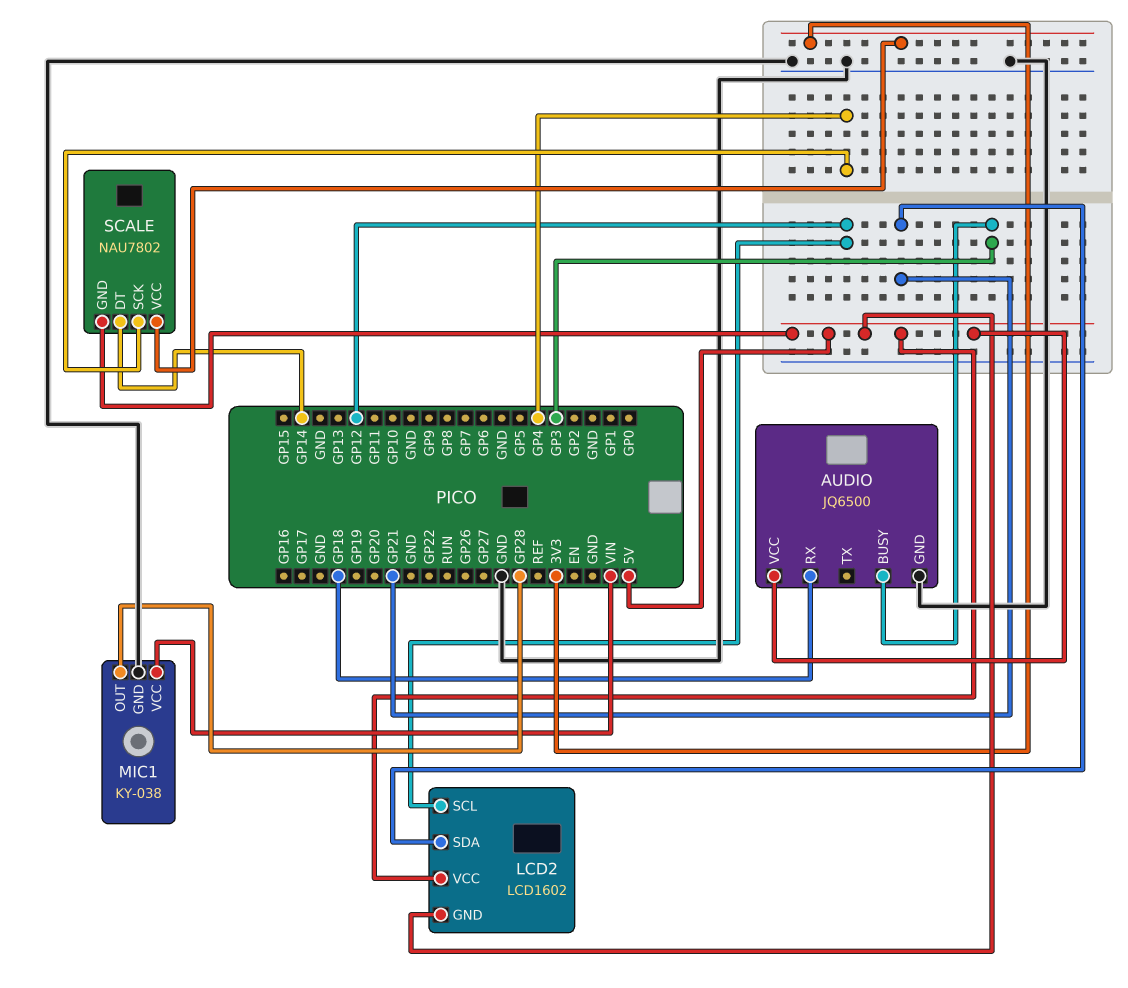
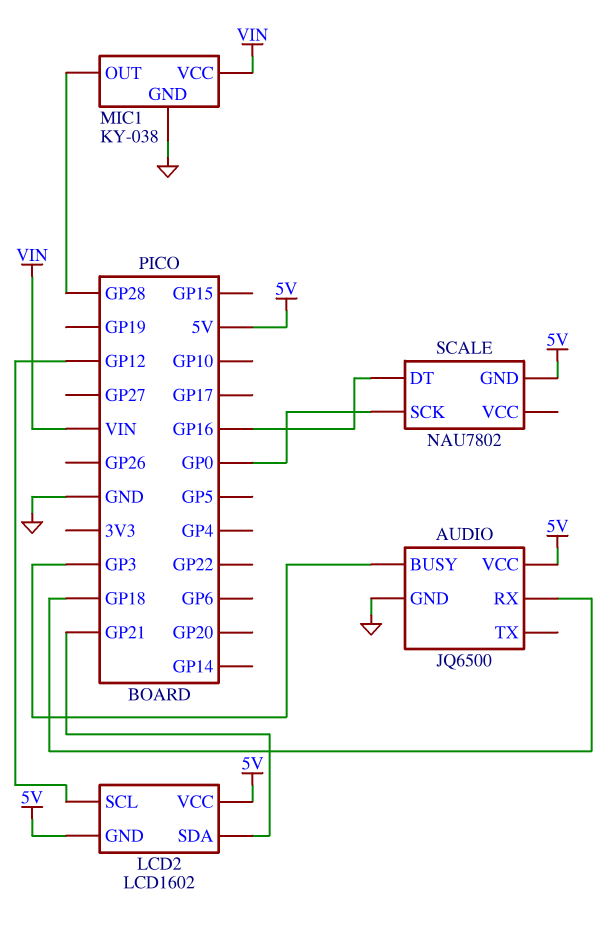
SCALE pin DT: GP14 -> GP16
SCALE pin SCK: GP4 -> GP0
SCALE pin VCC: 3V3 -> none

